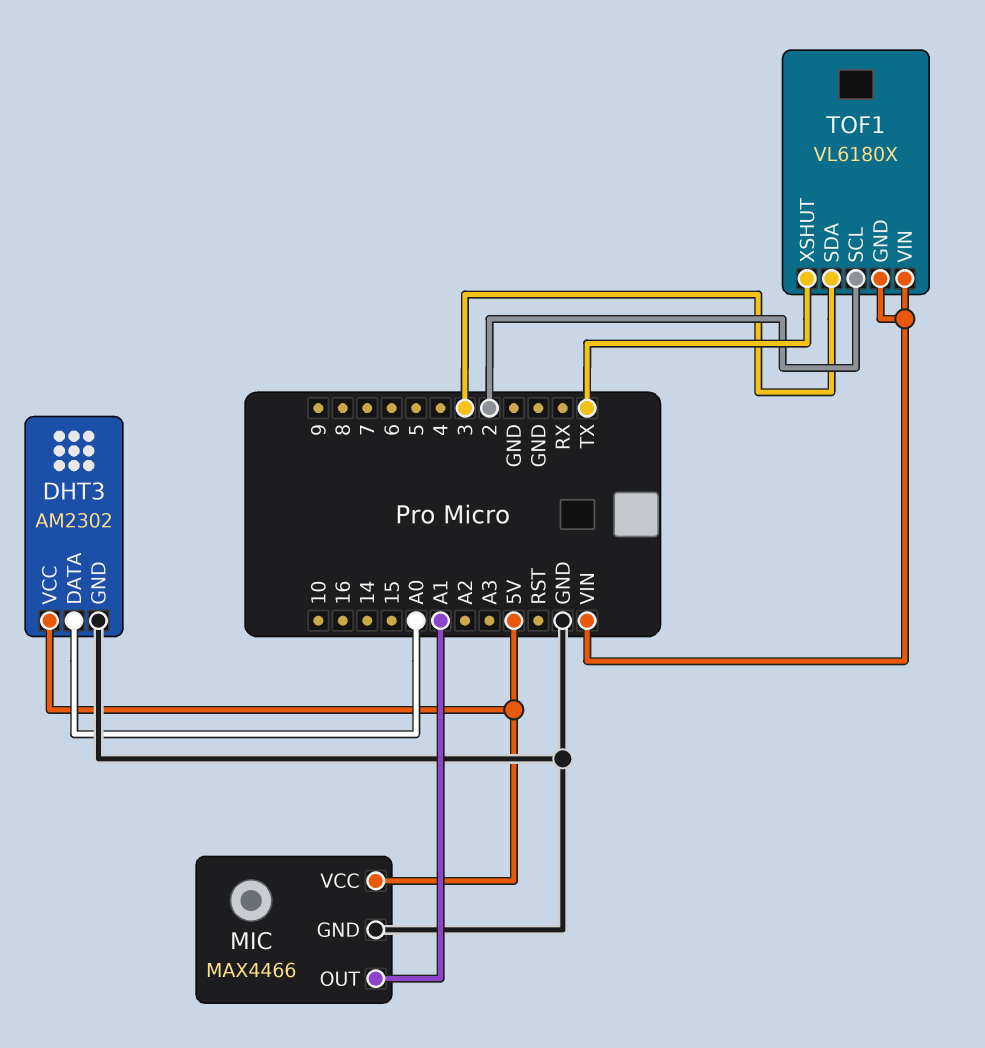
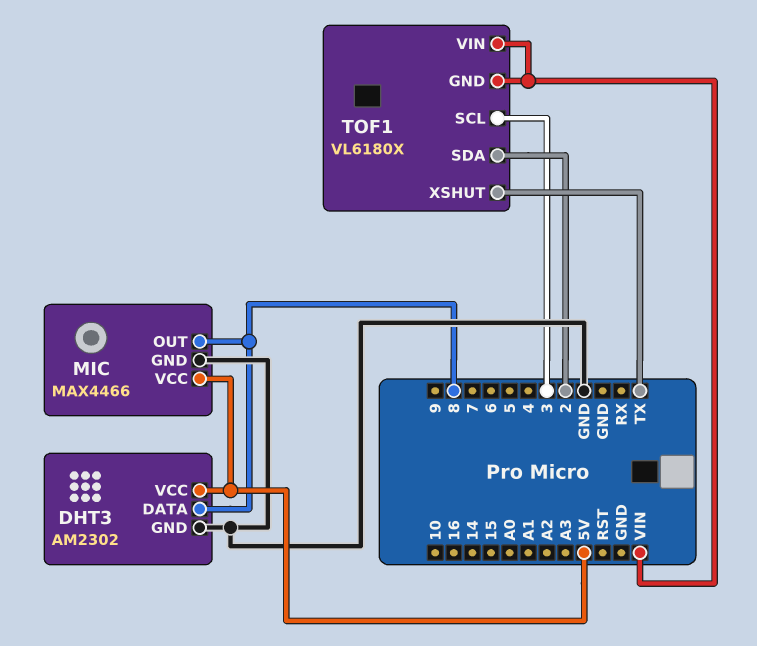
DHT3 pin DATA: A0 -> 8
MIC pin OUT: A1 -> 8
TOF1 pin SCL: 2 -> 3
TOF1 pin SDA: 3 -> 2

